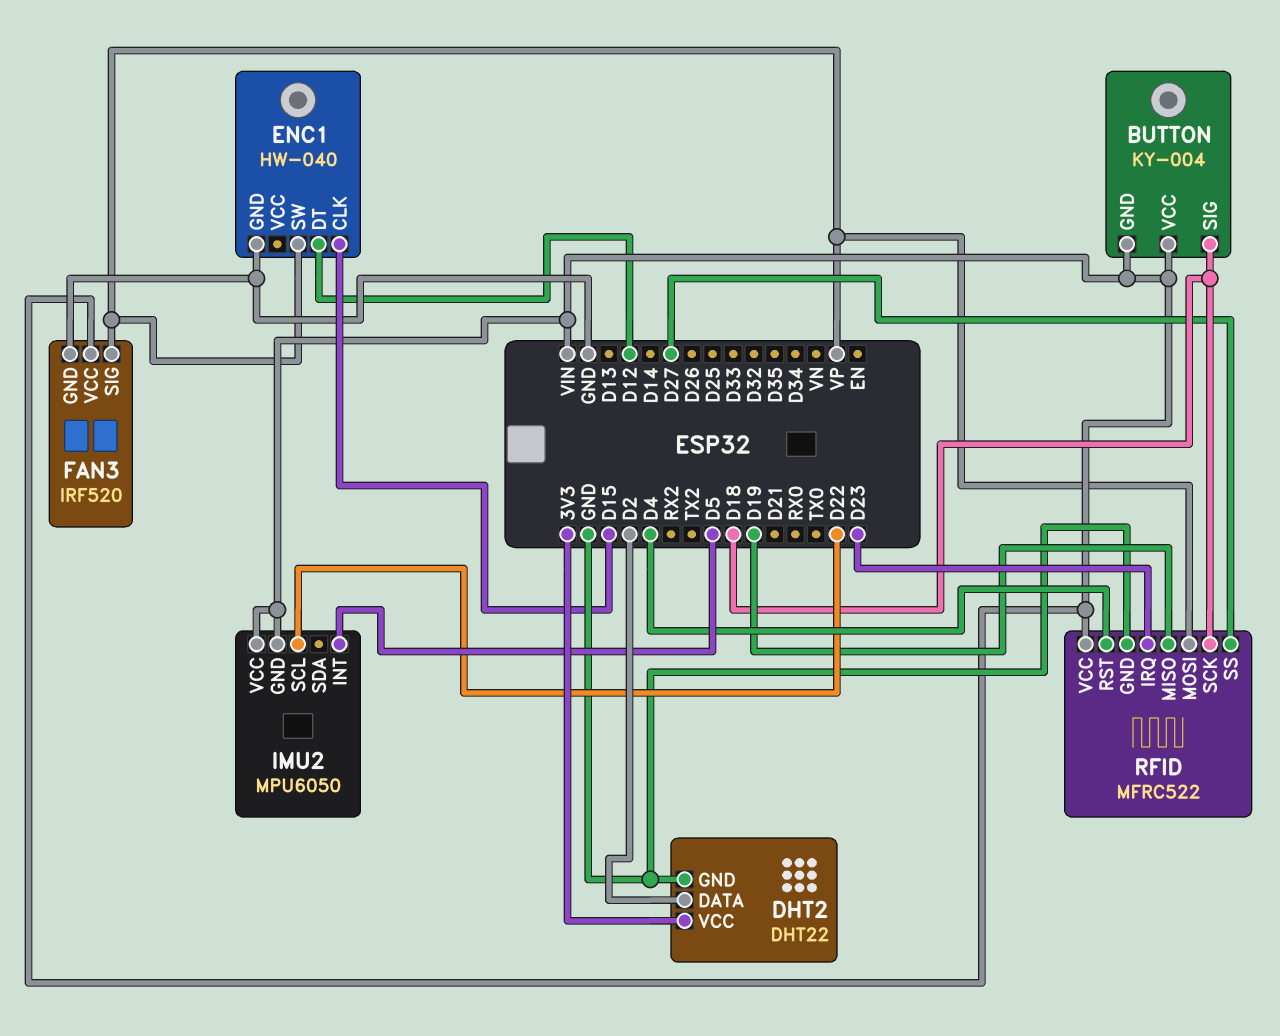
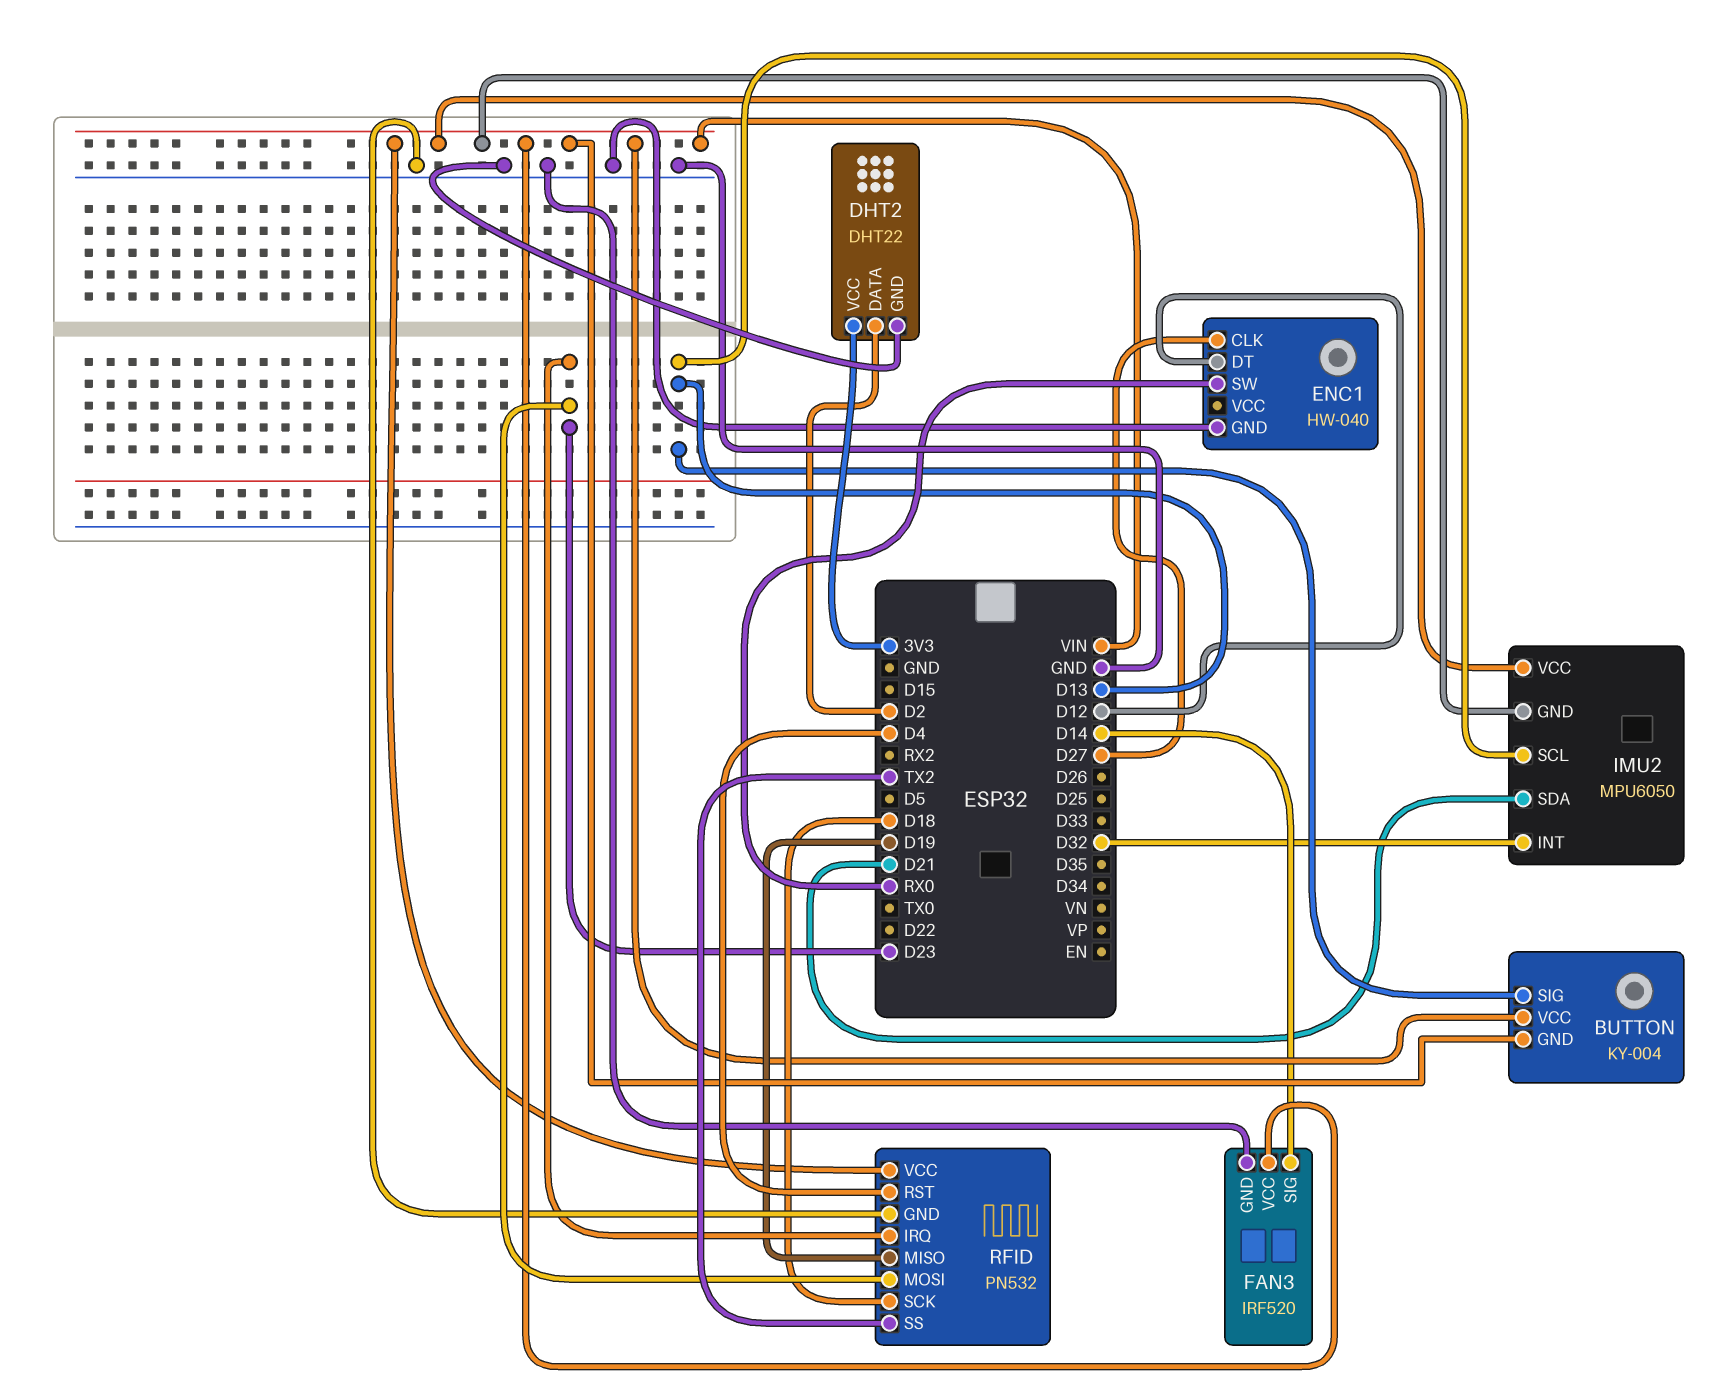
BUTTON pin SIG: D18 -> D13
ENC1 pin CLK: D15 -> D27
ENC1 pin SW: VP -> RX0
FAN3 pin SIG: VP -> D14
IMU2 pin INT: D5 -> D32
IMU2 pin SCL: D22 -> D13
IMU2 pin SDA: none -> D21
RFID: MFRC522 -> PN532
RFID pin MOSI: VP -> D23
RFID pin SS: D27 -> TX2

